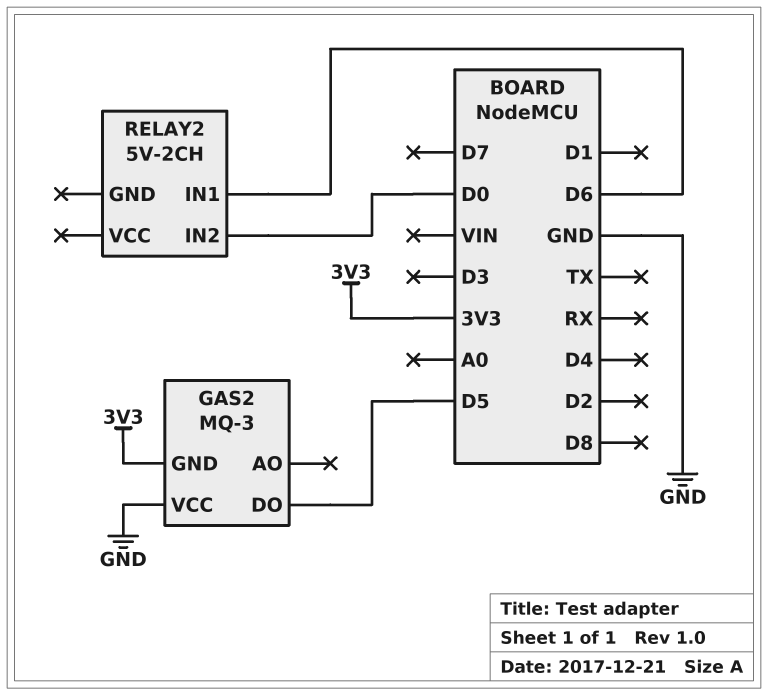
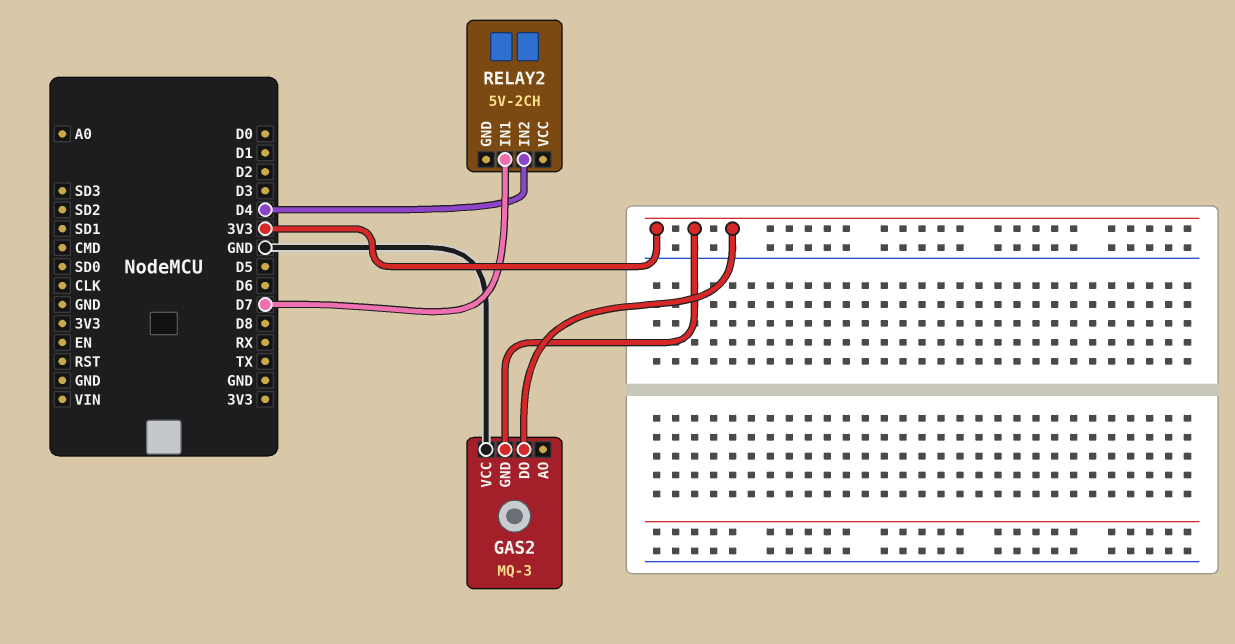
GAS2 pin DO: D5 -> 3V3
RELAY2 pin IN1: D6 -> D7
RELAY2 pin IN2: D0 -> D4

